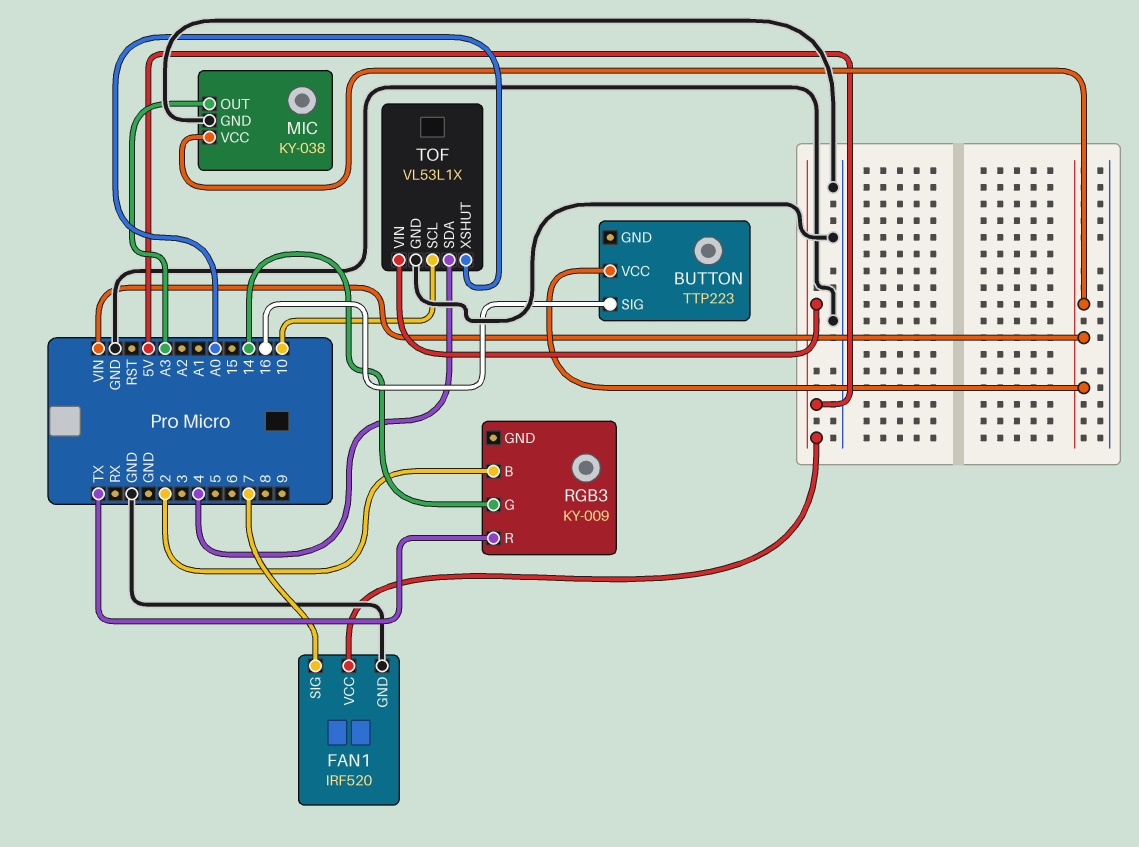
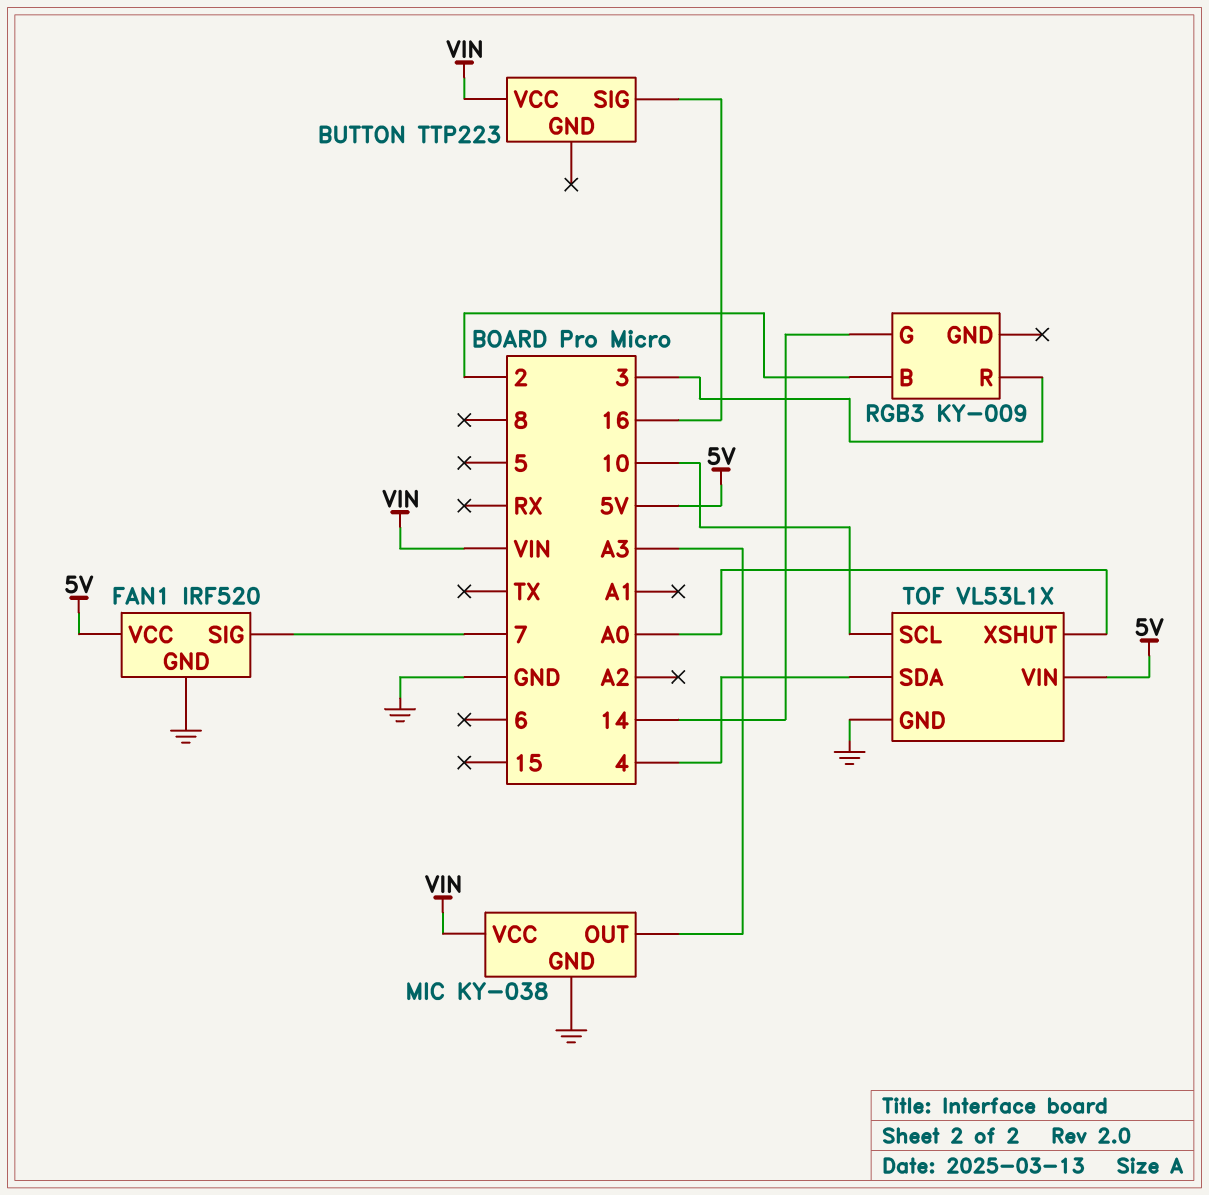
RGB3 pin R: TX -> 3

